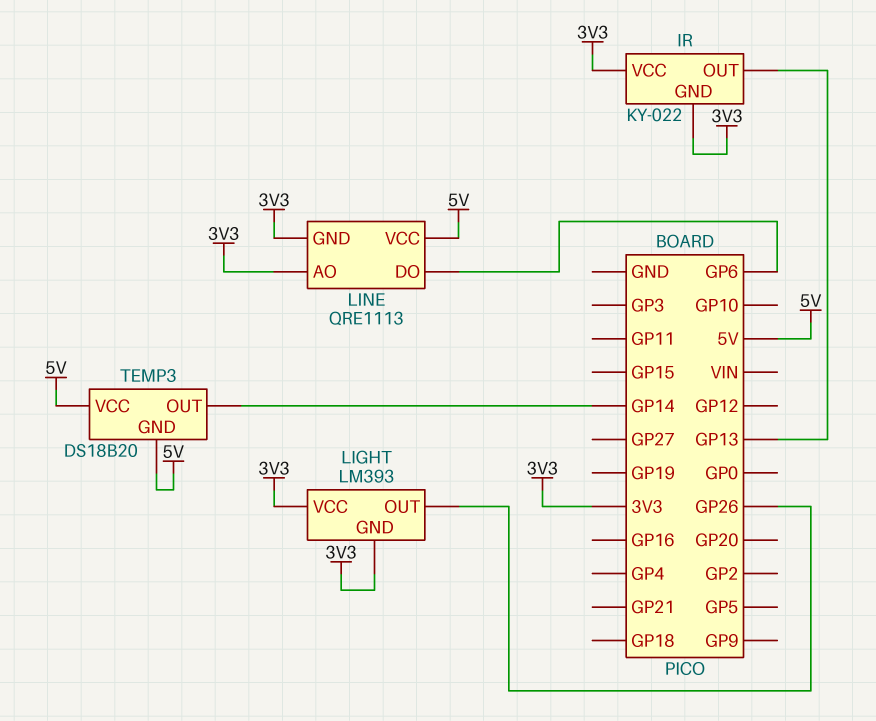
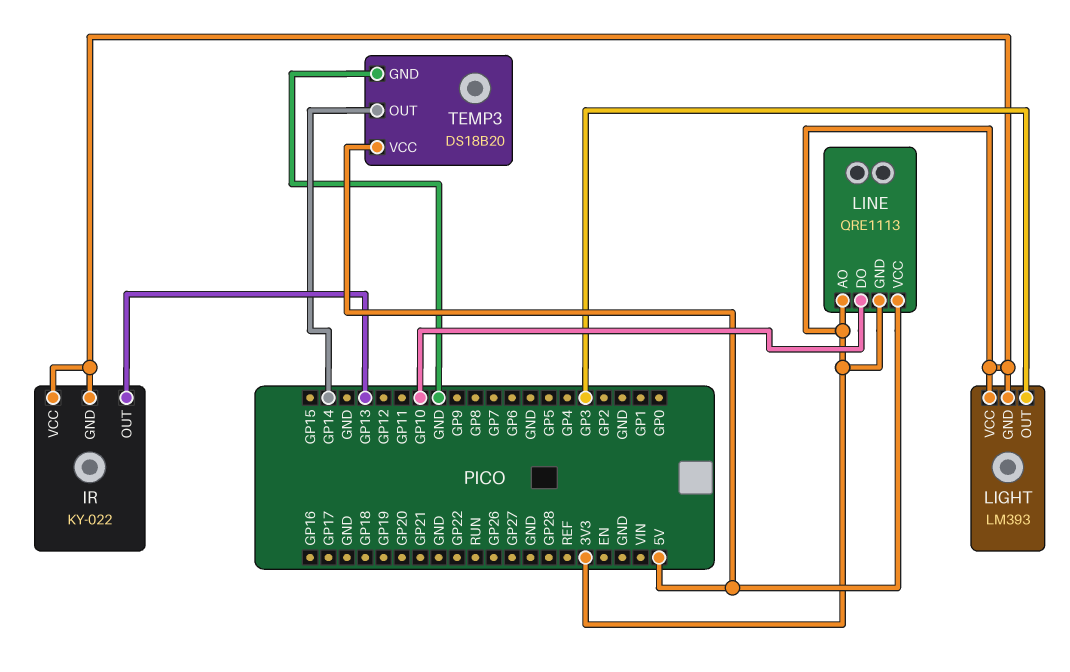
LIGHT pin OUT: GP26 -> GP3
LINE pin DO: GP6 -> GP10
TEMP3 pin GND: 5V -> GND

